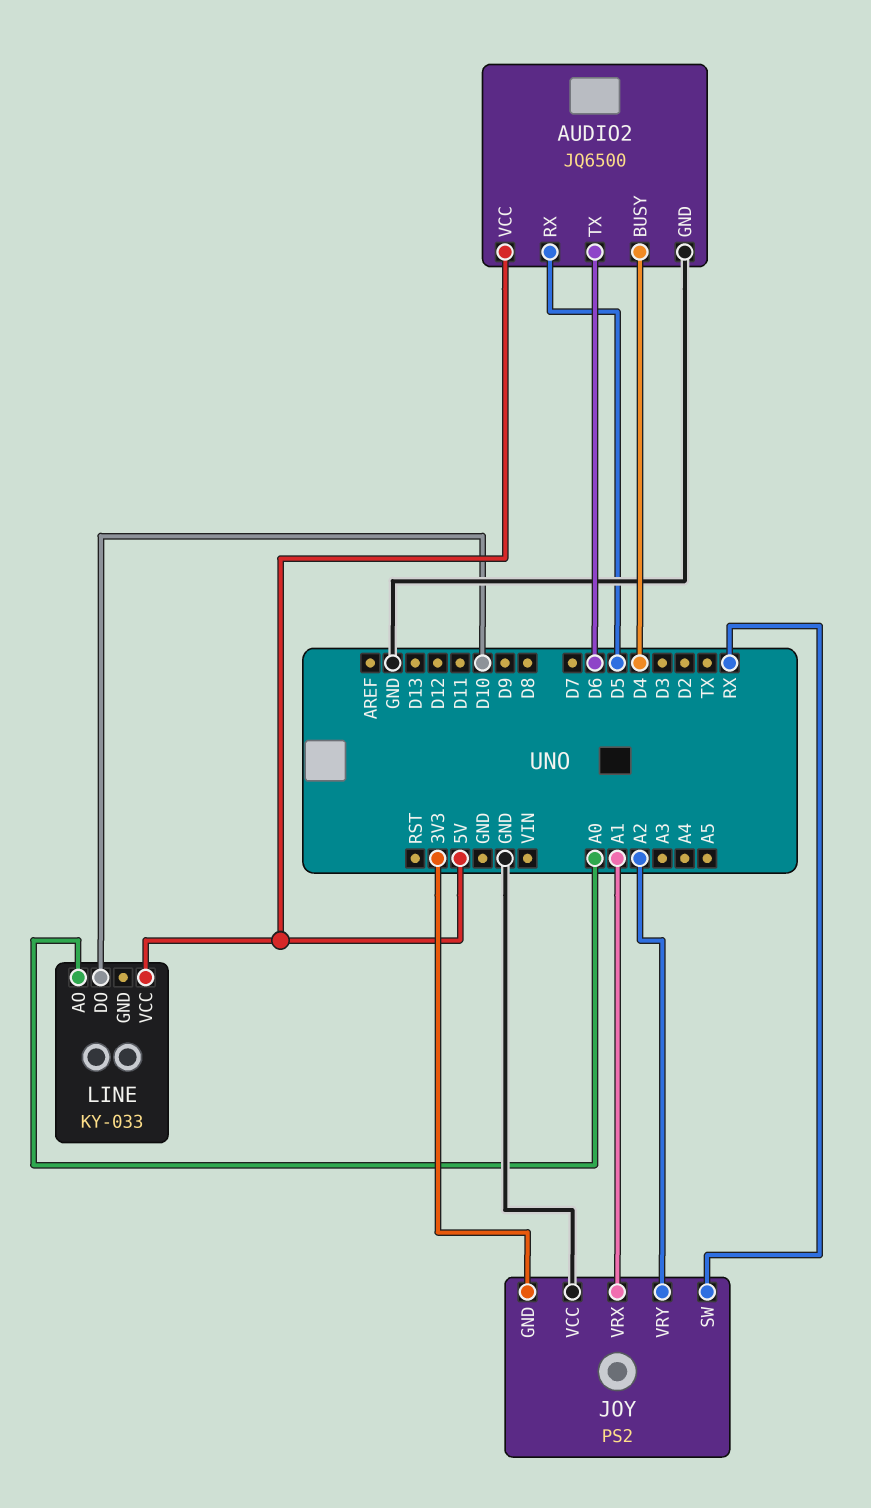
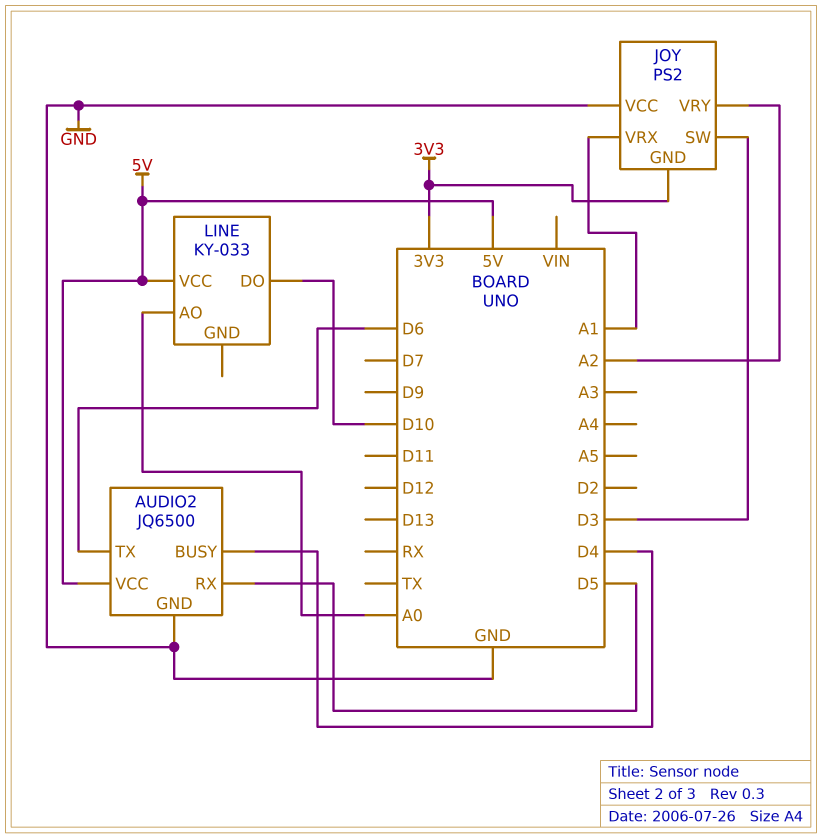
JOY pin SW: RX -> D3

